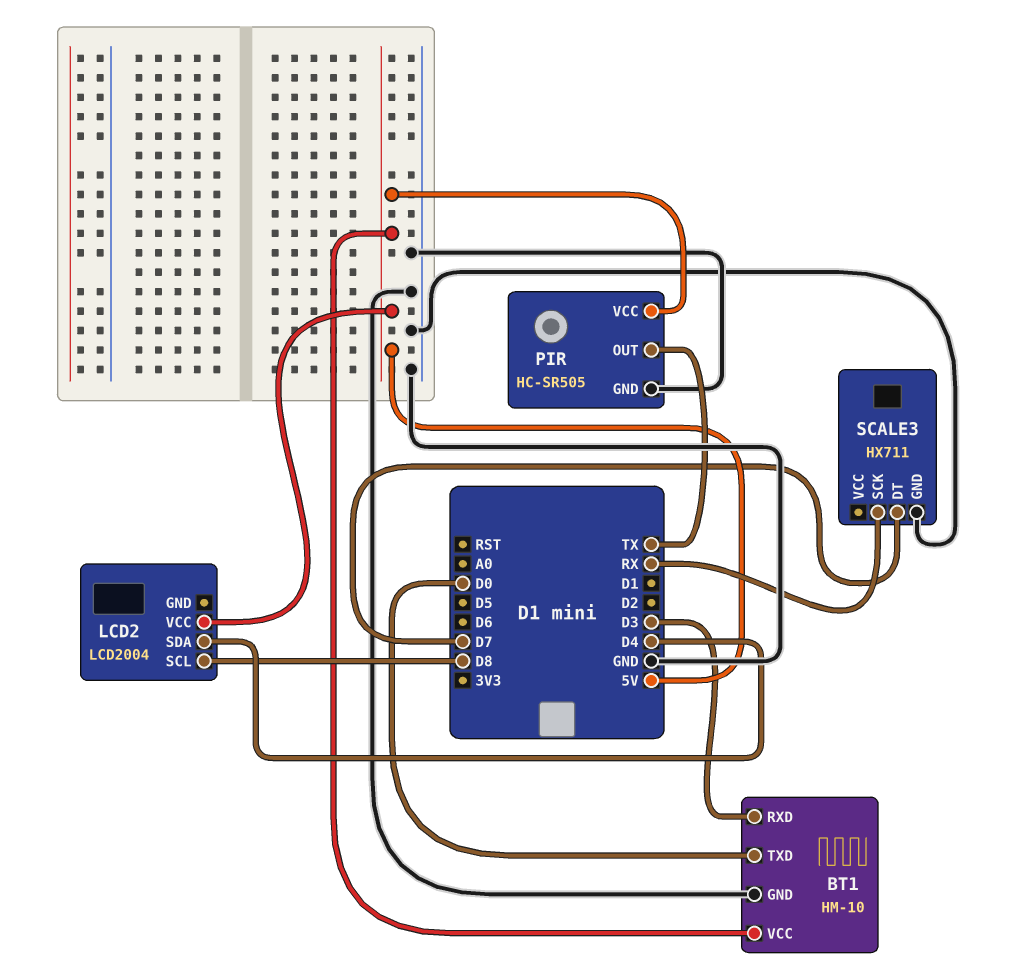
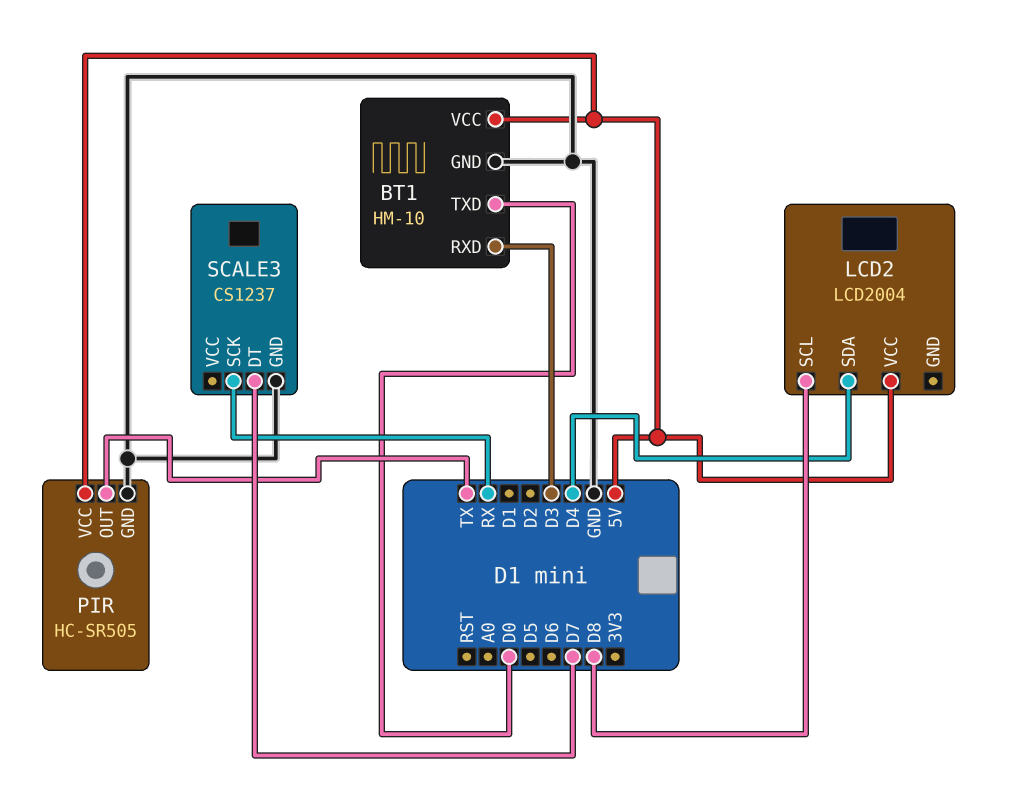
SCALE3: HX711 -> CS1237

